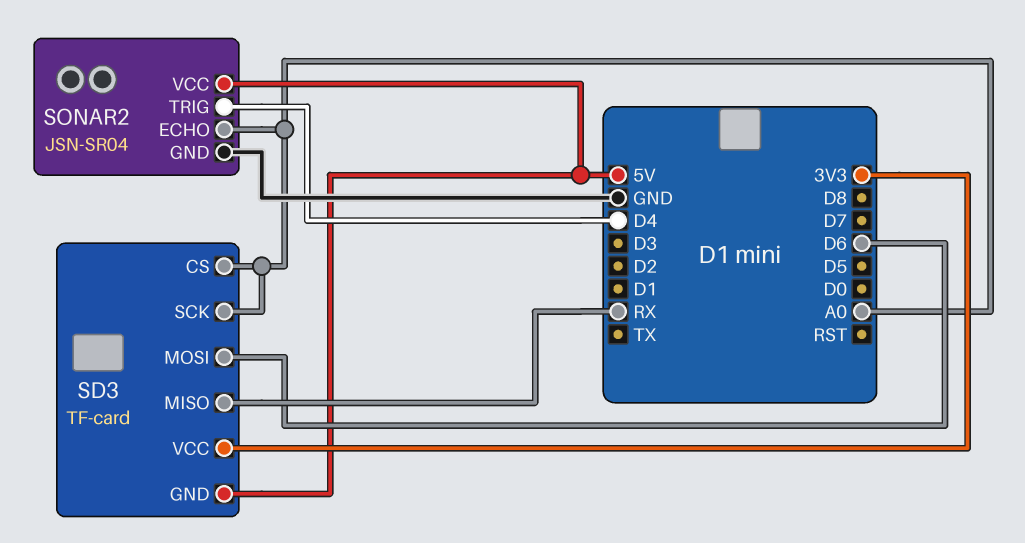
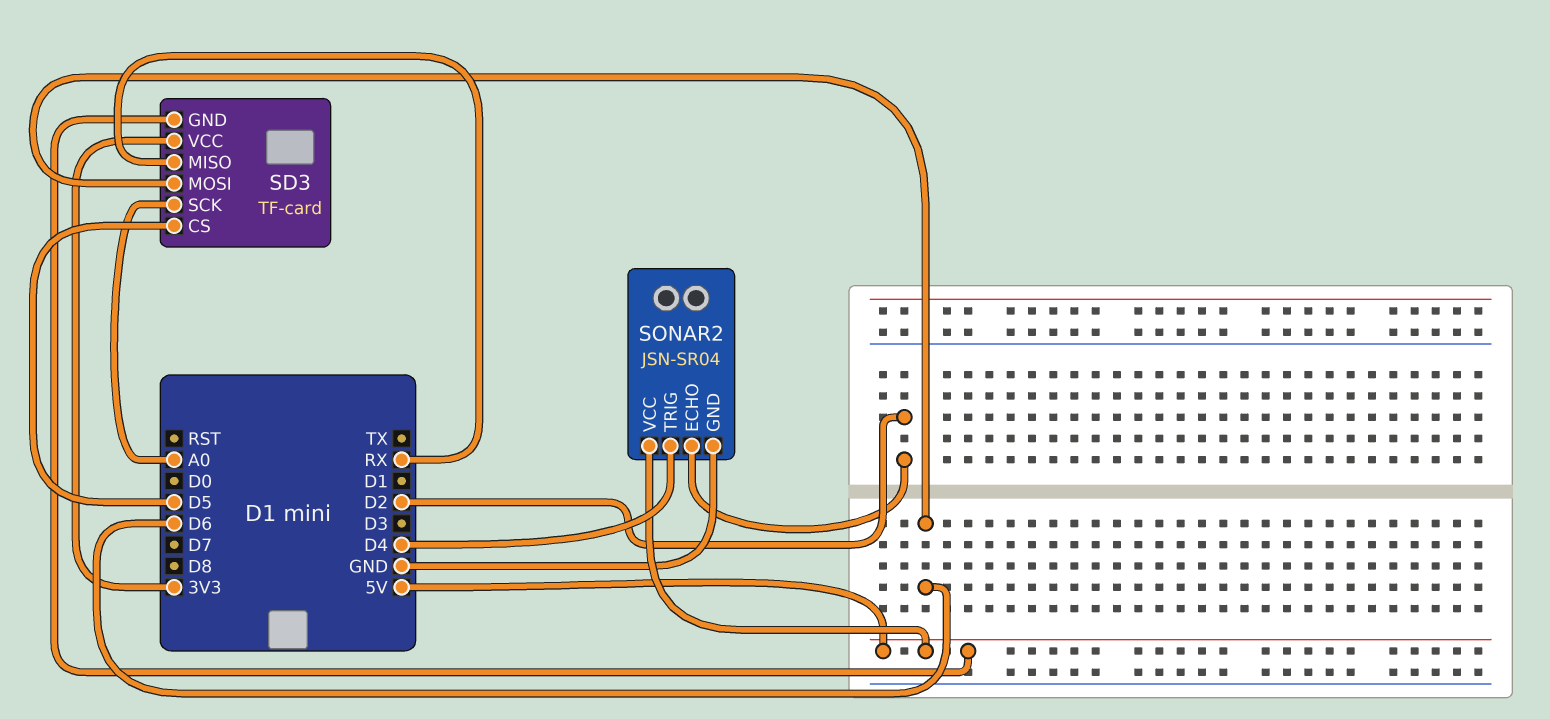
SD3 pin CS: A0 -> D5
SONAR2 pin ECHO: A0 -> D2

